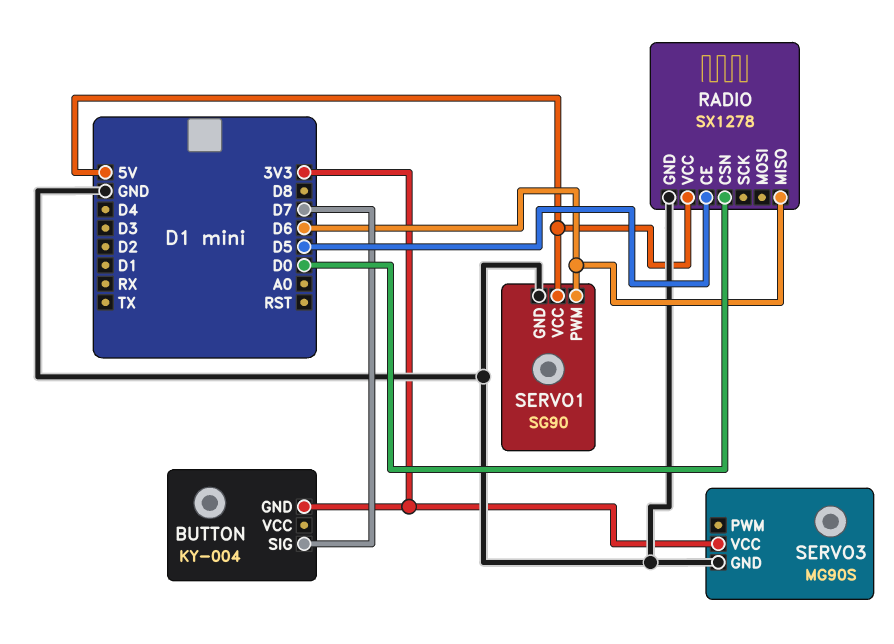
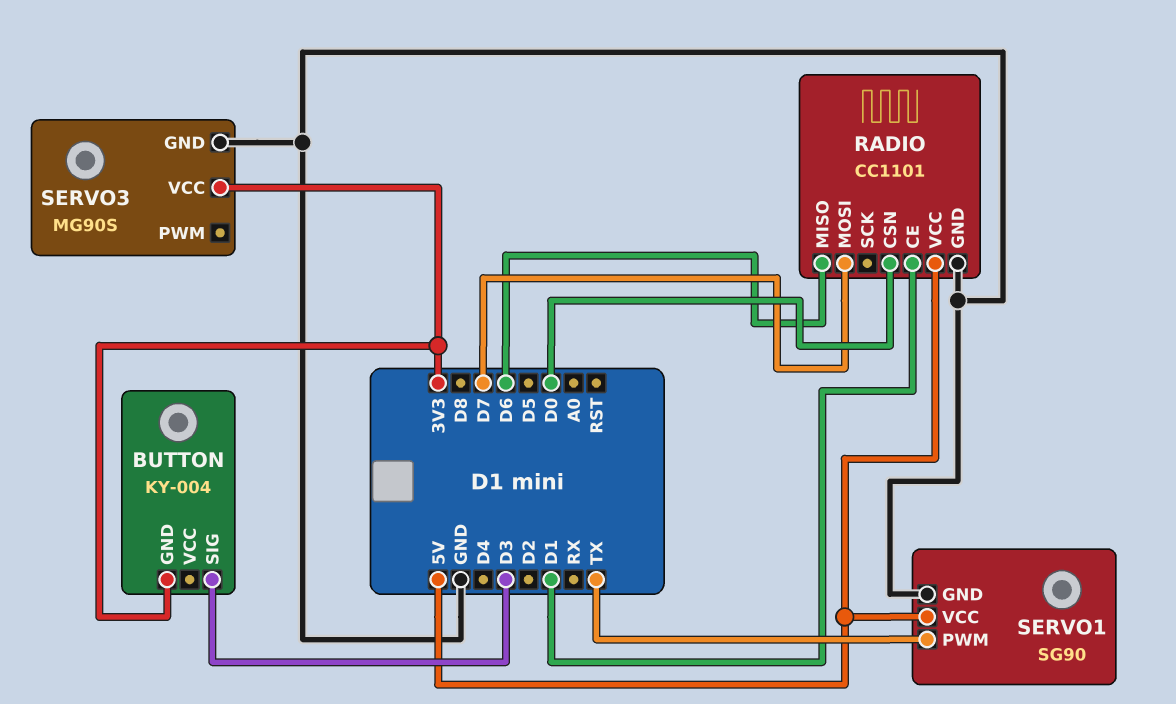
BUTTON pin SIG: D7 -> D3
RADIO: SX1278 -> CC1101
RADIO pin CE: D5 -> D1
RADIO pin MOSI: none -> D7
SERVO1 pin PWM: D6 -> TX

